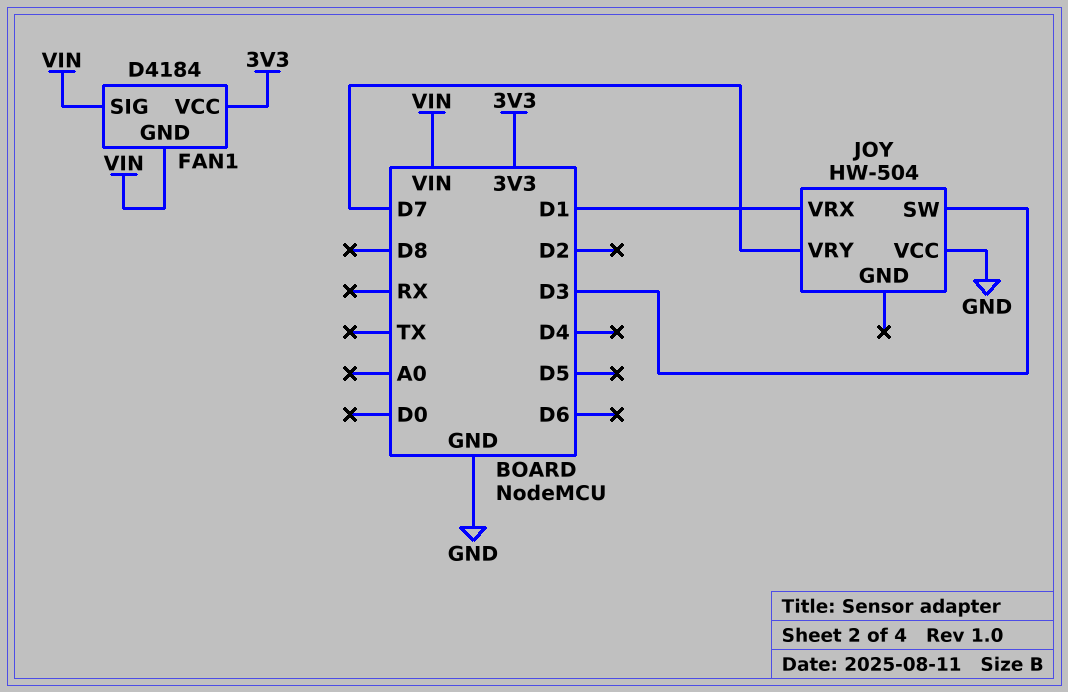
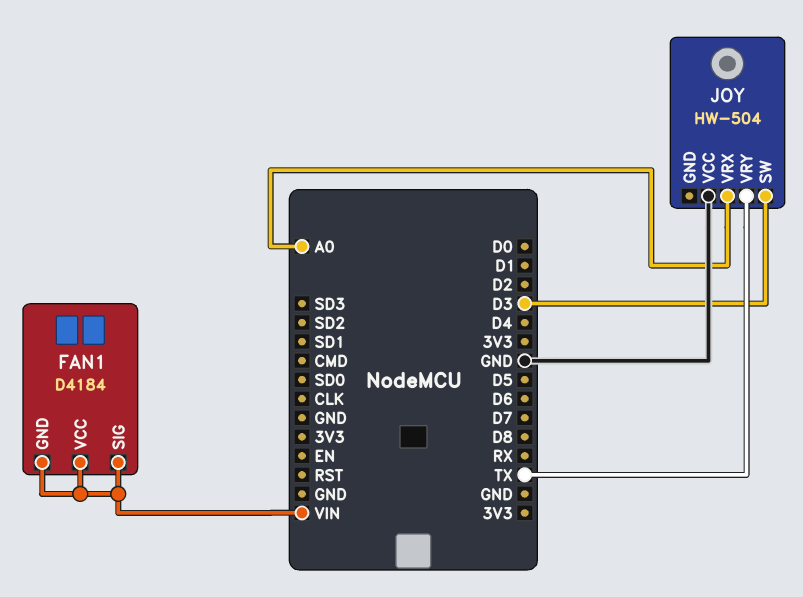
FAN1 pin VCC: 3V3 -> VIN
JOY pin VRX: D1 -> A0
JOY pin VRY: D7 -> TX

